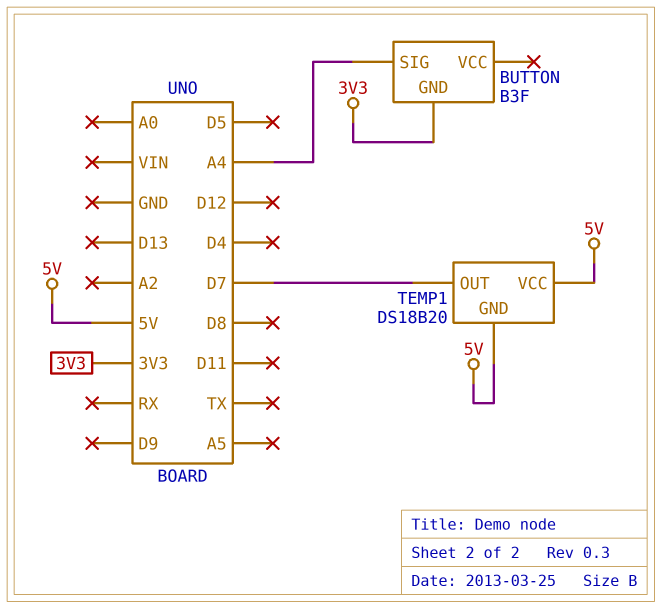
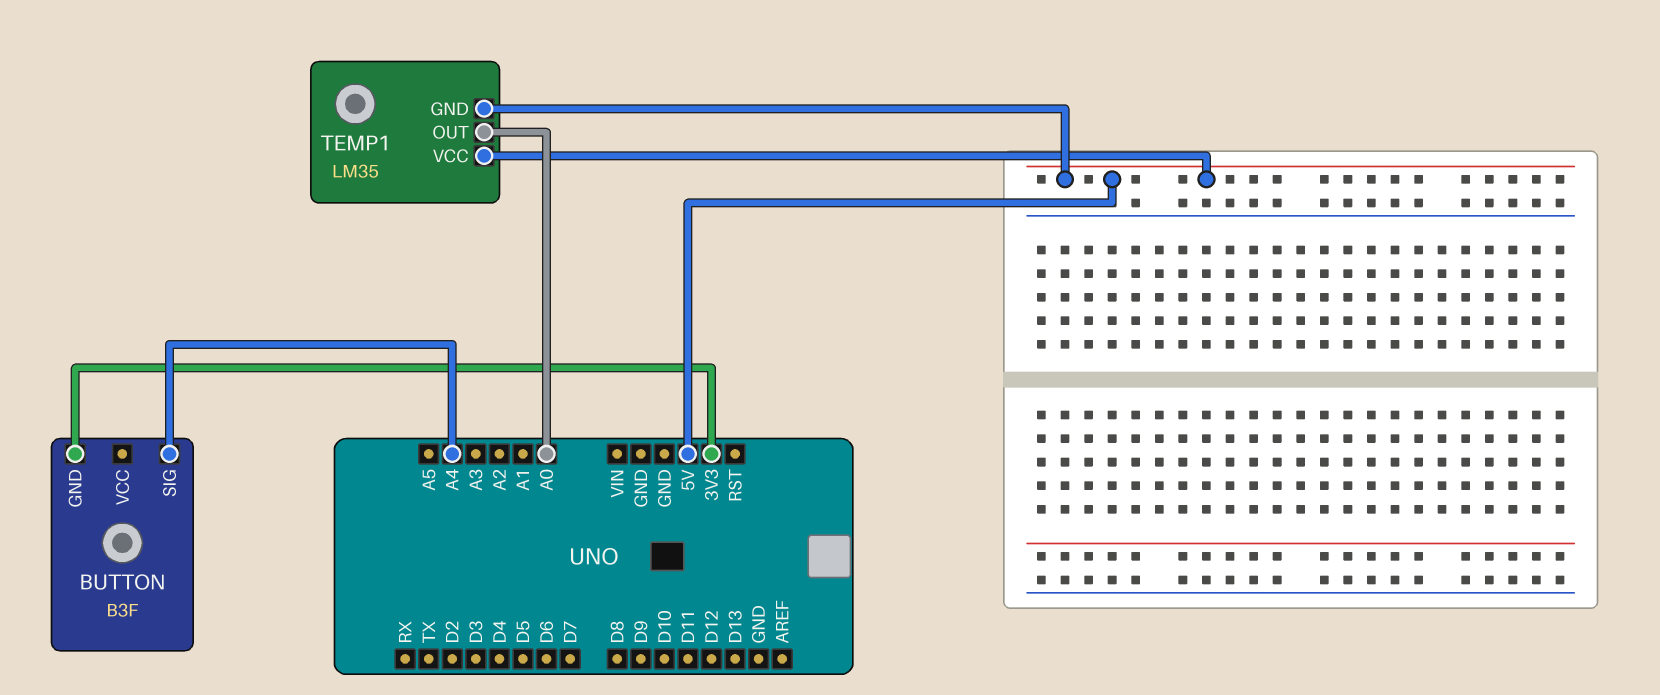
TEMP1: DS18B20 -> LM35
TEMP1 pin OUT: D7 -> A0

